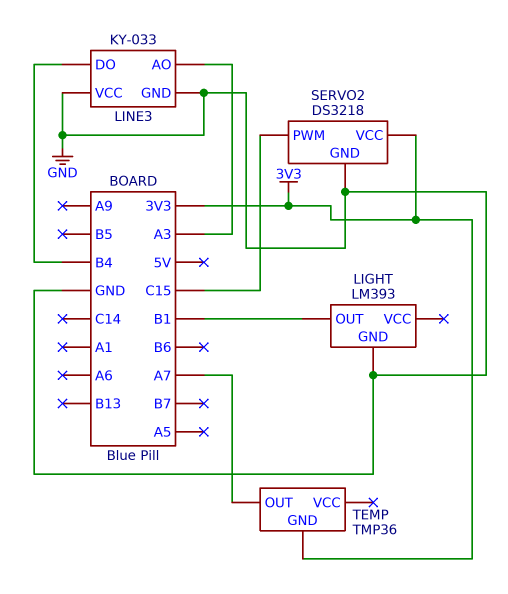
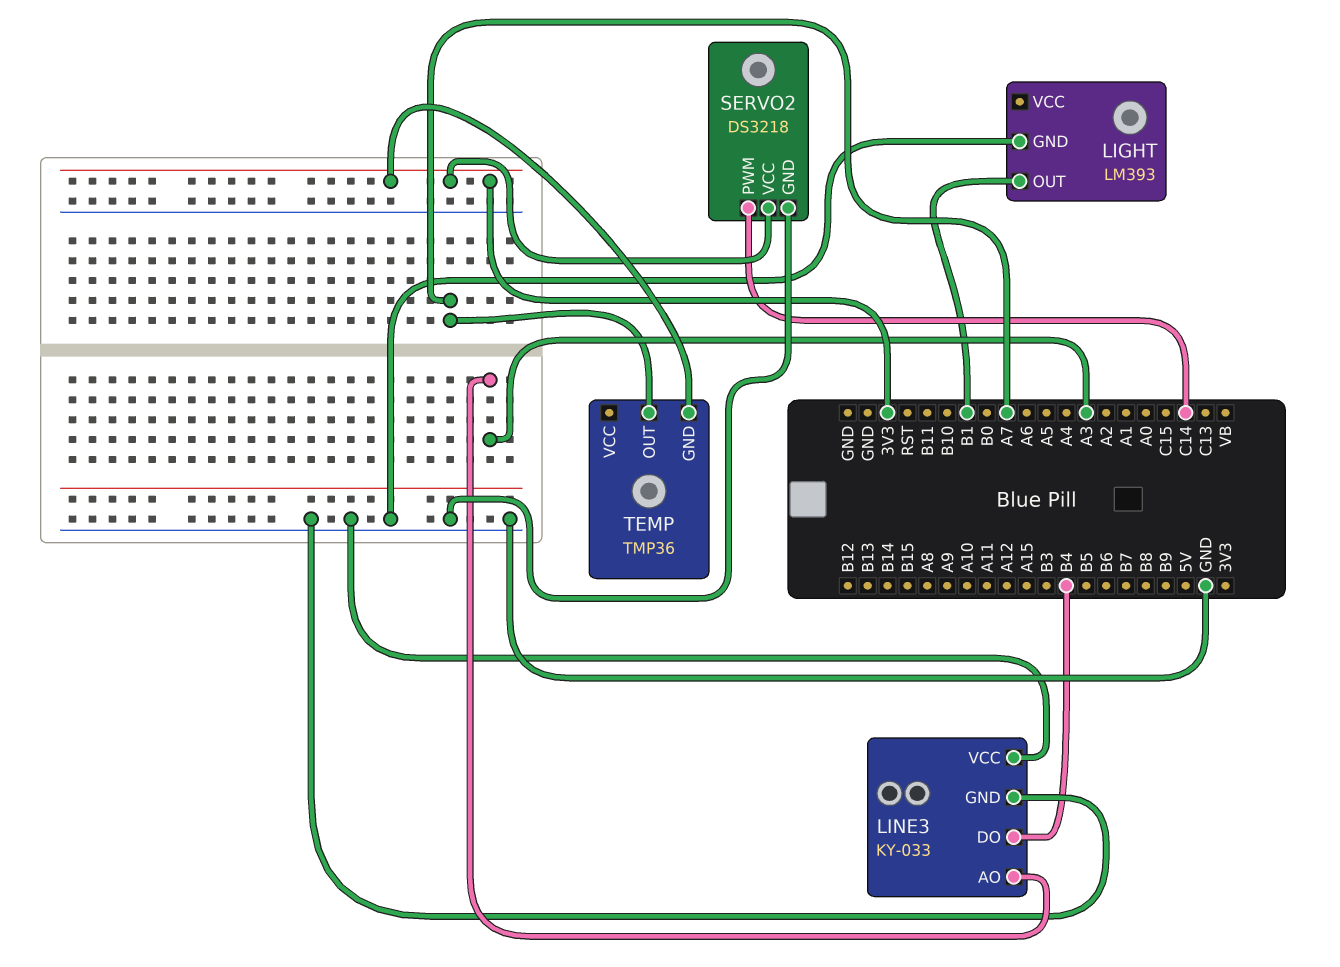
SERVO2 pin PWM: C15 -> C14

